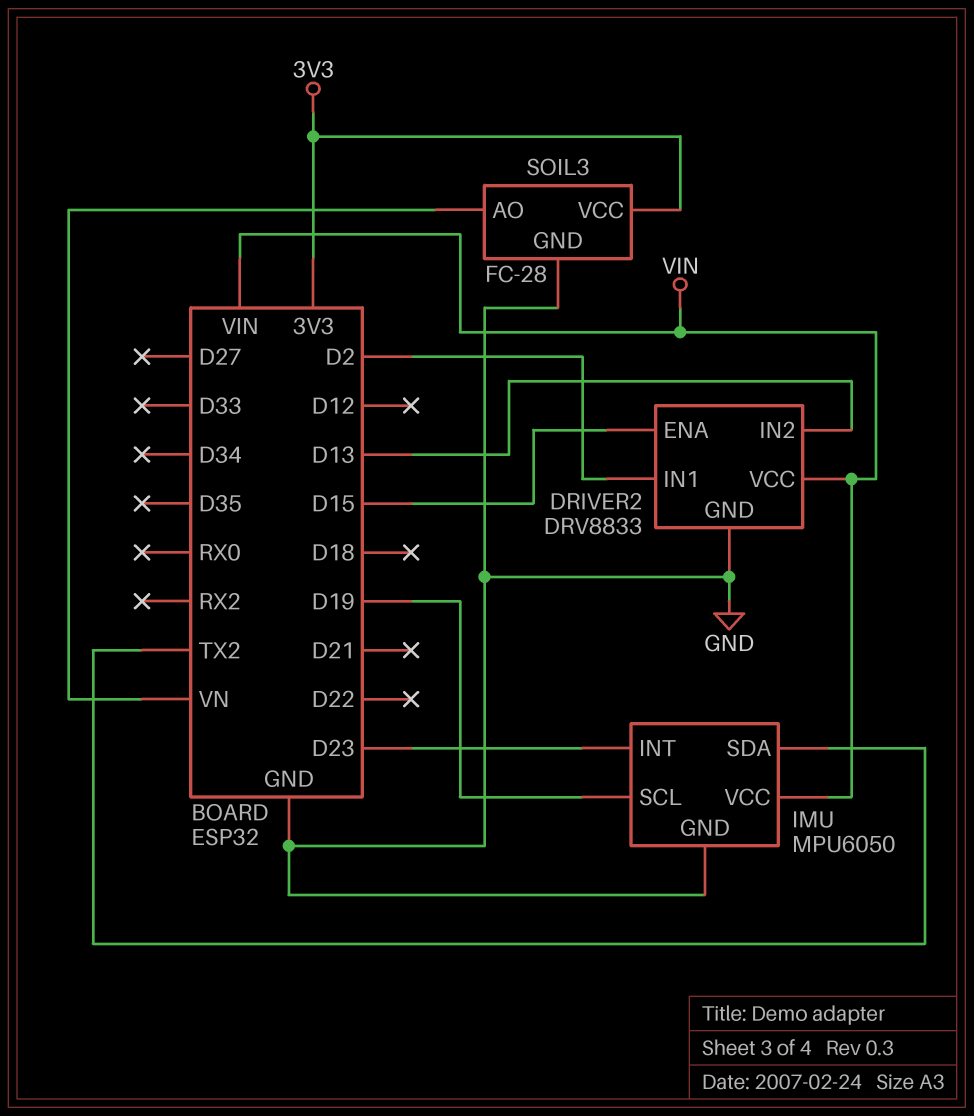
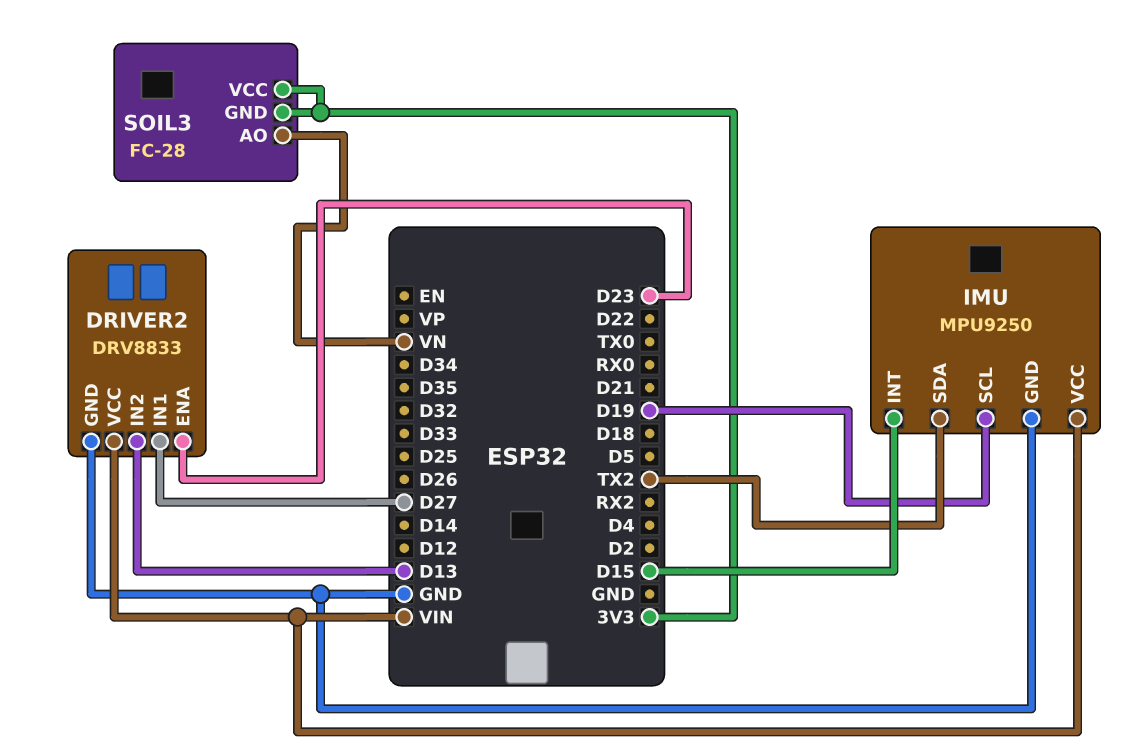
DRIVER2 pin ENA: D15 -> D23
DRIVER2 pin IN1: D2 -> D27
IMU: MPU6050 -> MPU9250
IMU pin INT: D23 -> D15
SOIL3 pin GND: GND -> 3V3

